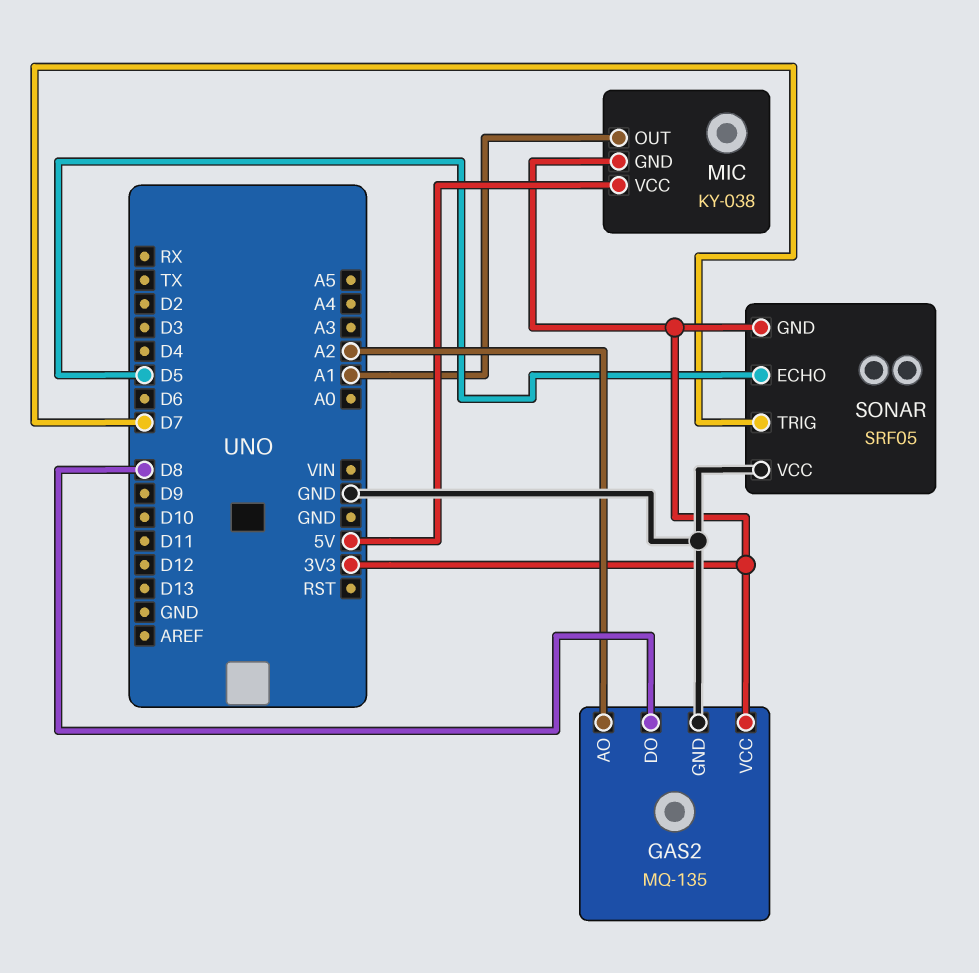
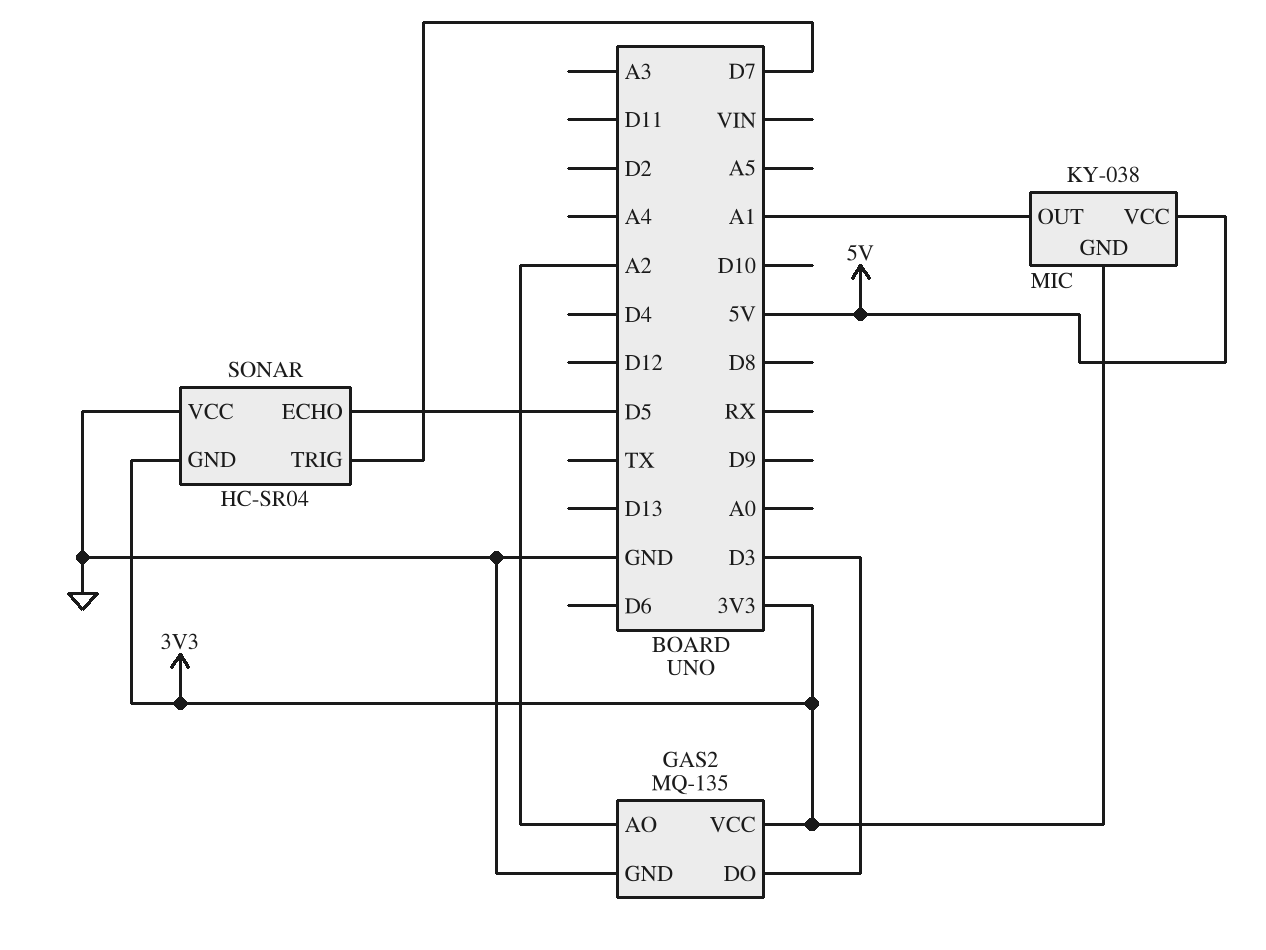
GAS2 pin DO: D8 -> D3
SONAR: SRF05 -> HC-SR04

